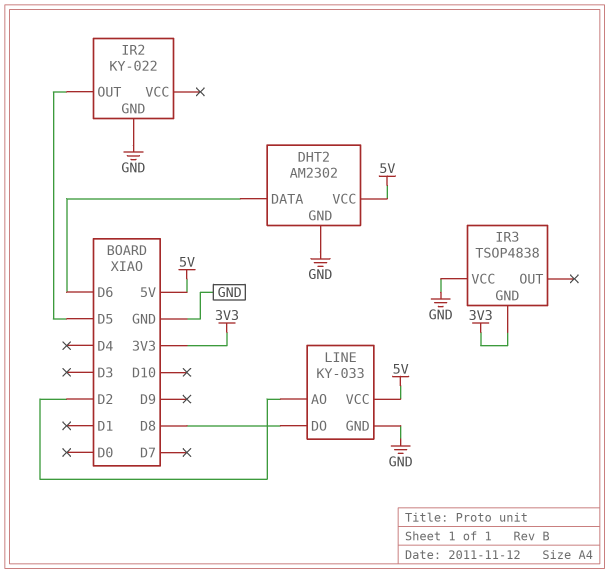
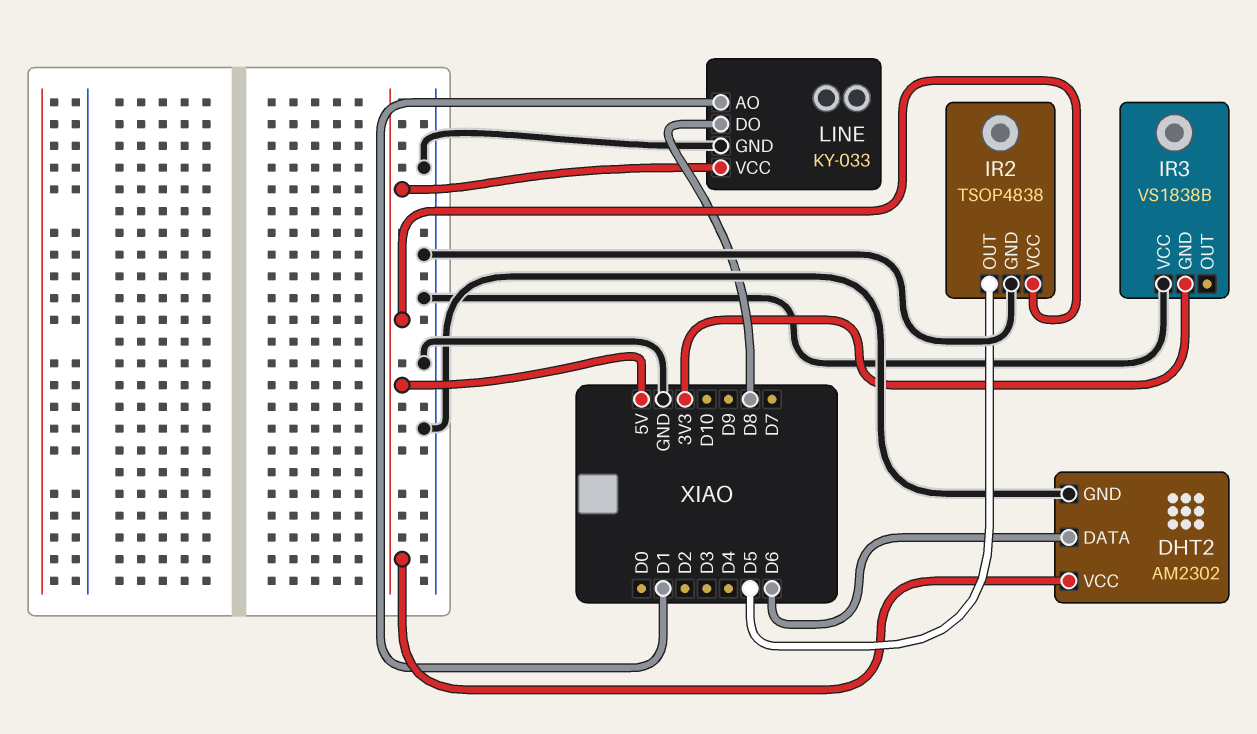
IR2: KY-022 -> TSOP4838
IR2 pin VCC: none -> 5V
IR3: TSOP4838 -> VS1838B
LINE pin AO: D2 -> D1

